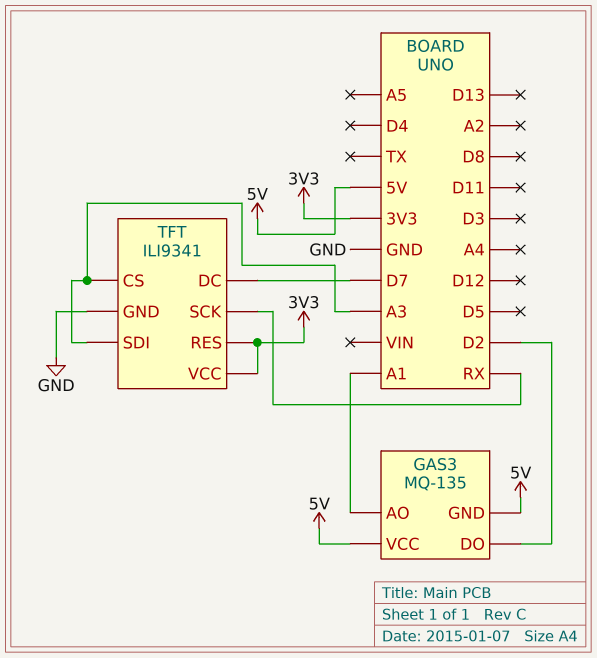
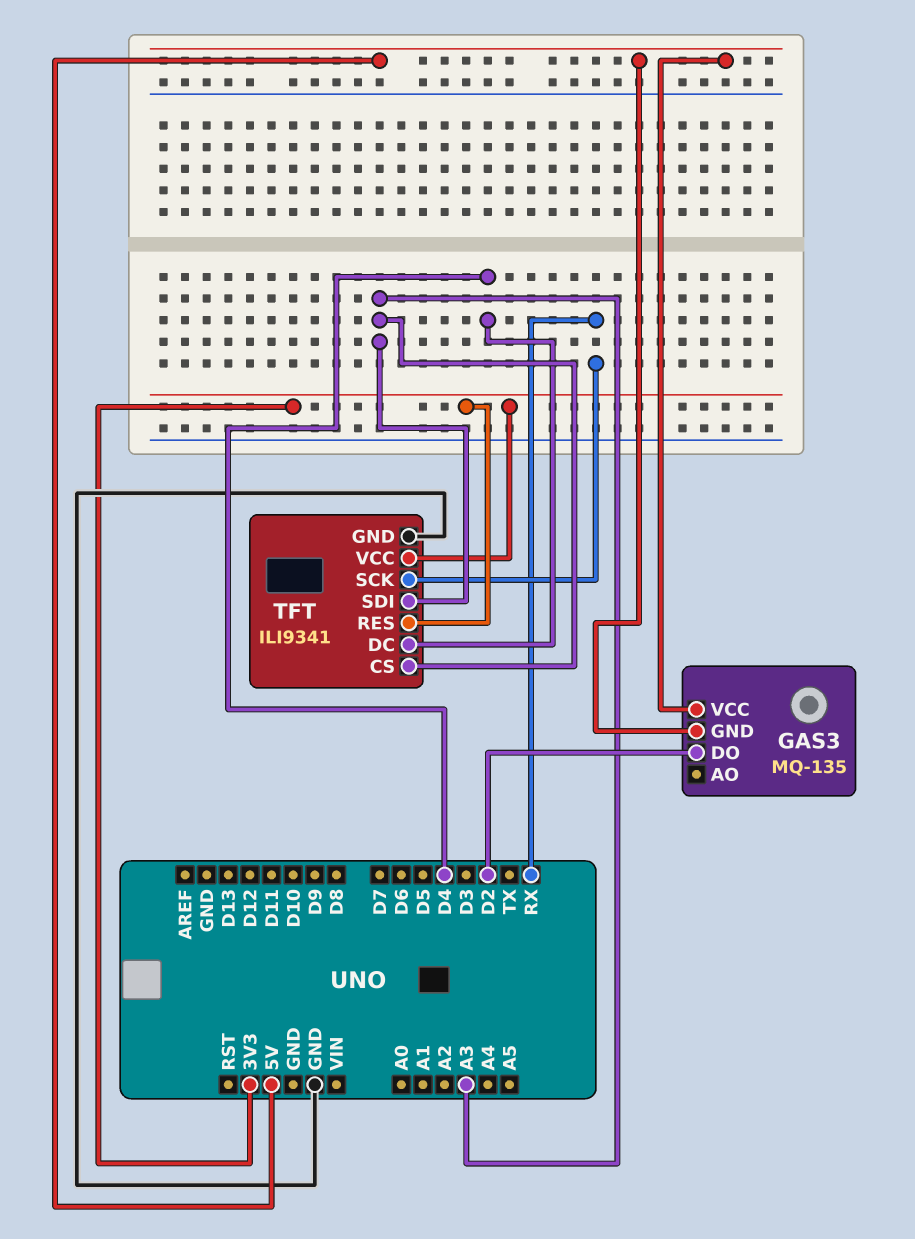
GAS3 pin AO: A1 -> none
TFT pin DC: D7 -> D4

